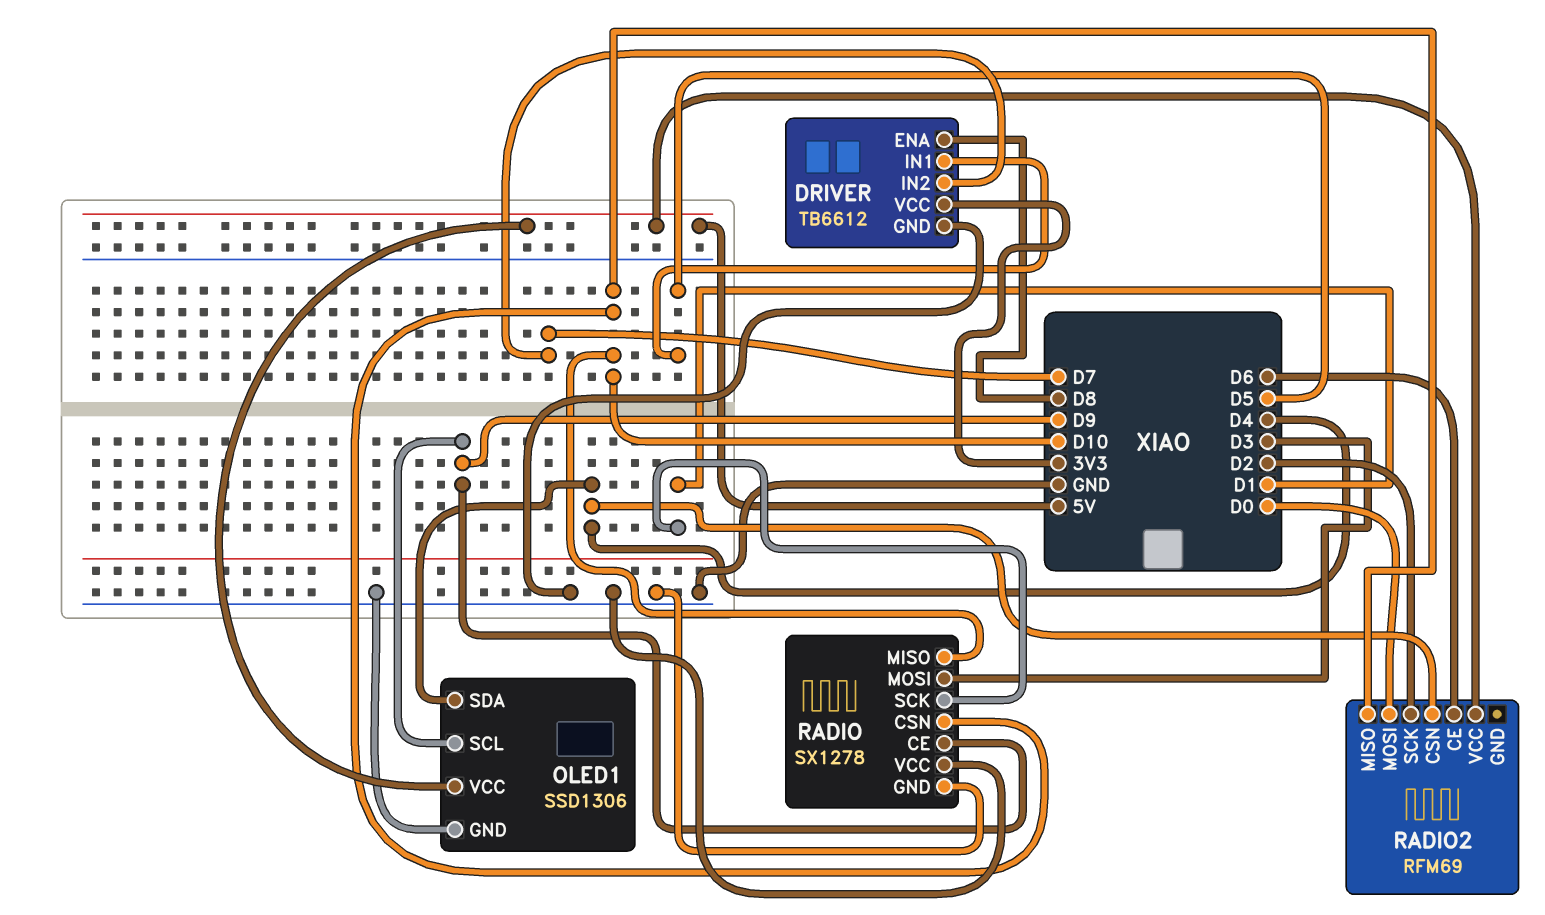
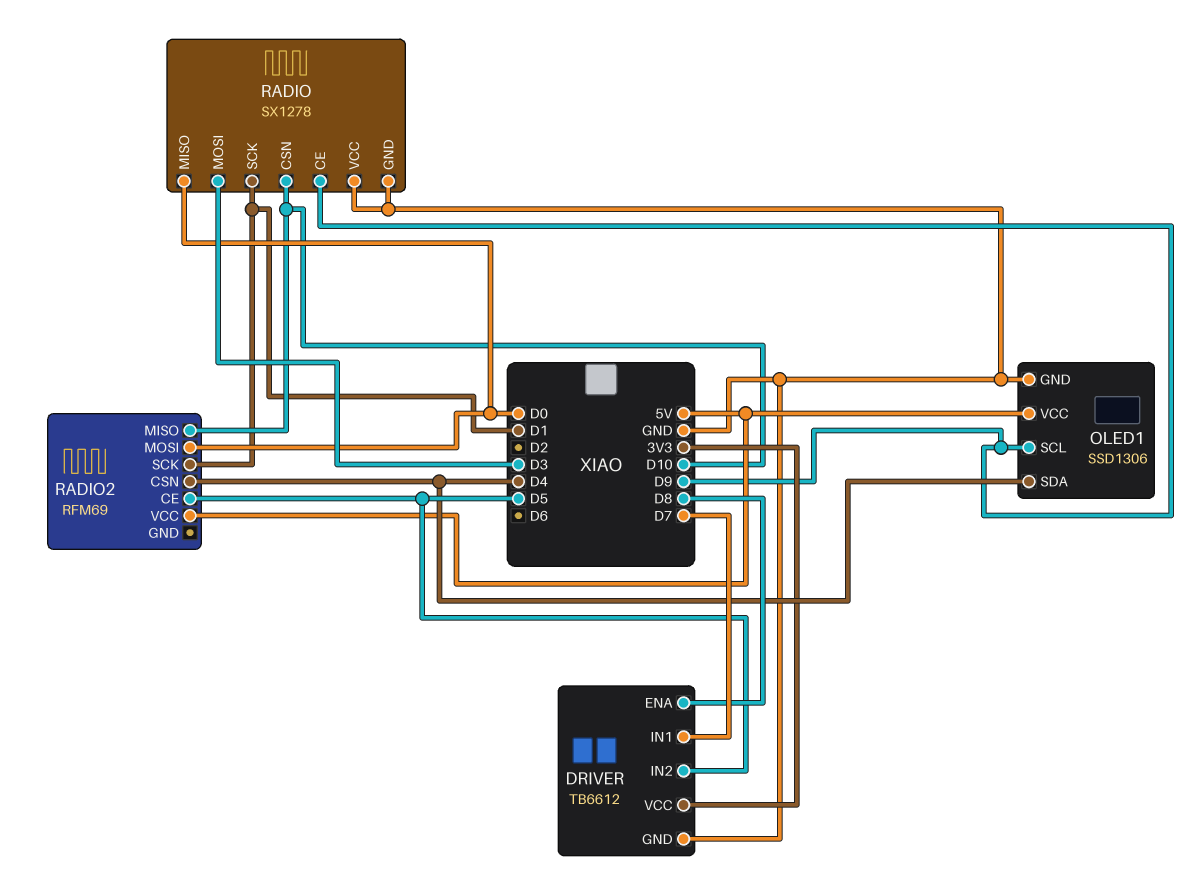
DRIVER pin IN1: D5 -> D7
DRIVER pin IN2: D7 -> D5
RADIO pin MISO: D10 -> D0
RADIO2 pin CE: D6 -> D5
RADIO2 pin SCK: D2 -> D1

